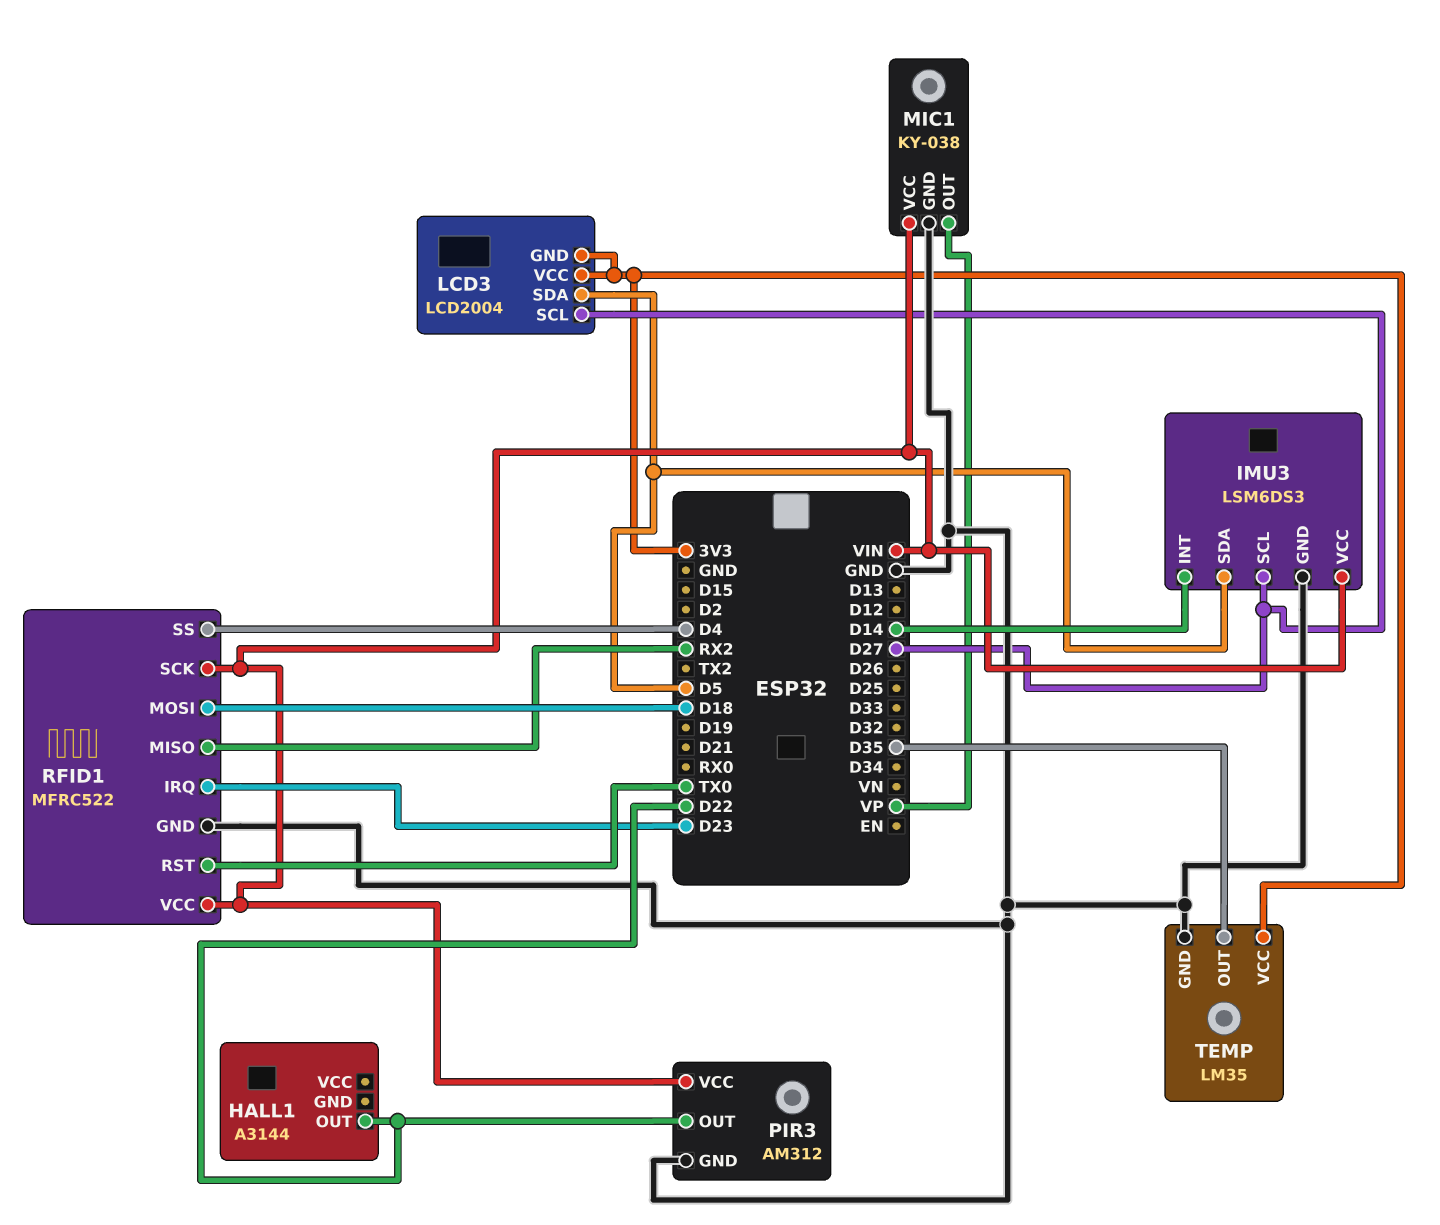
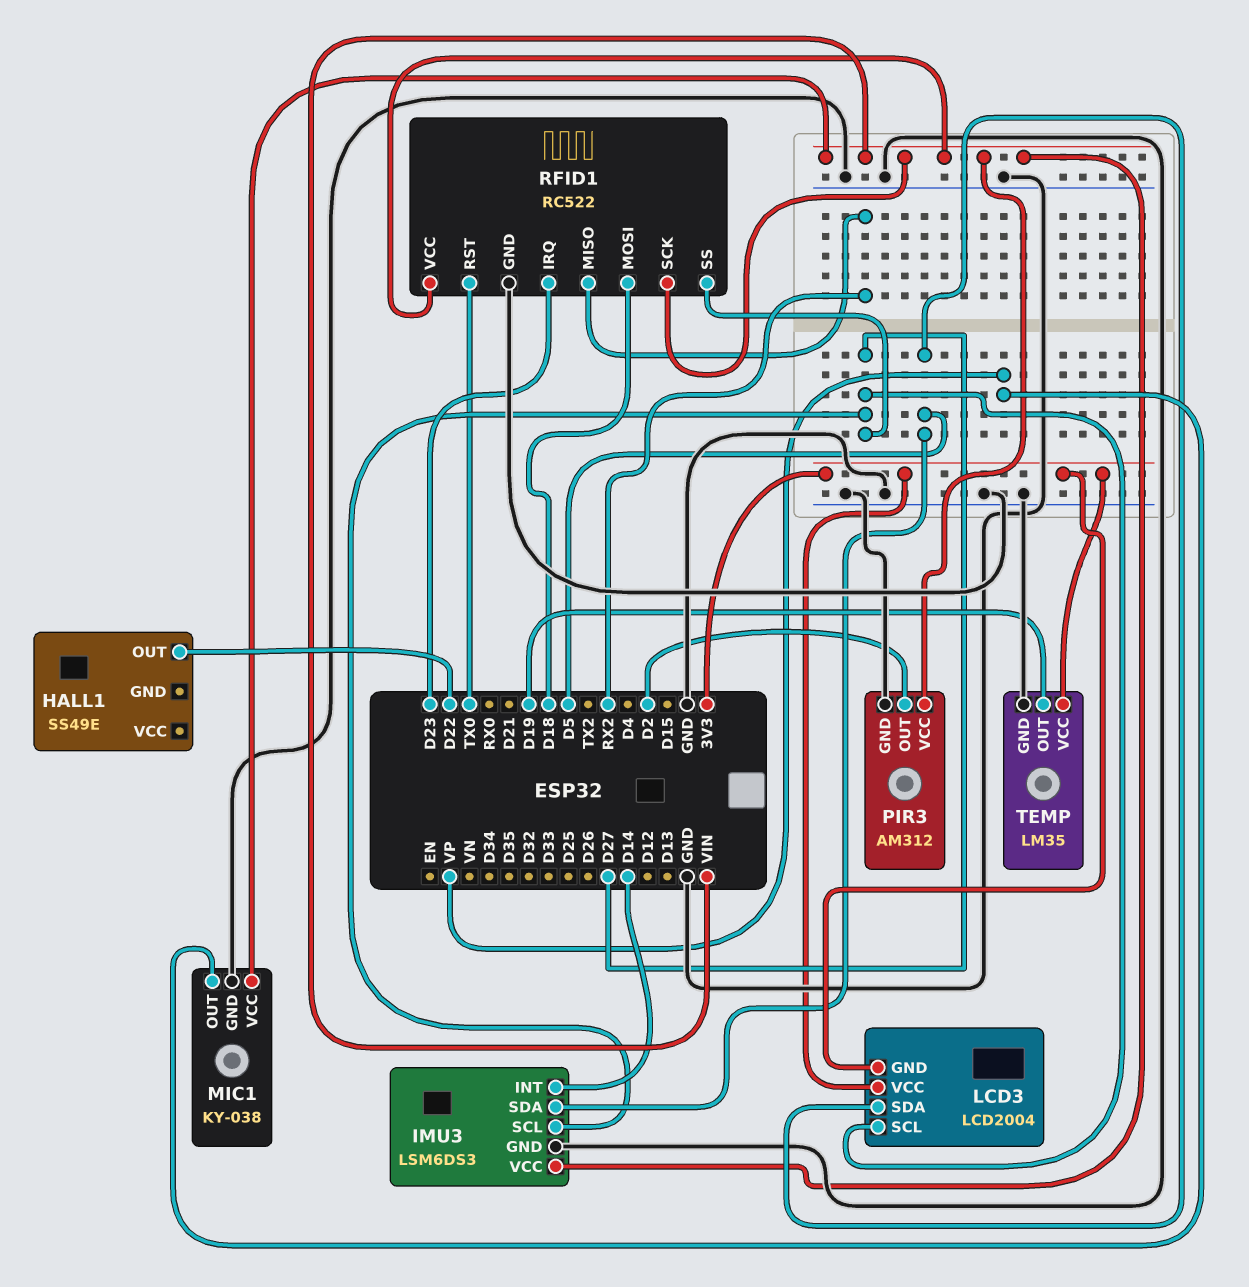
HALL1: A3144 -> SS49E
PIR3 pin OUT: D22 -> D2
RFID1: MFRC522 -> RC522
RFID1 pin SS: D4 -> D27
TEMP pin OUT: D35 -> D19

